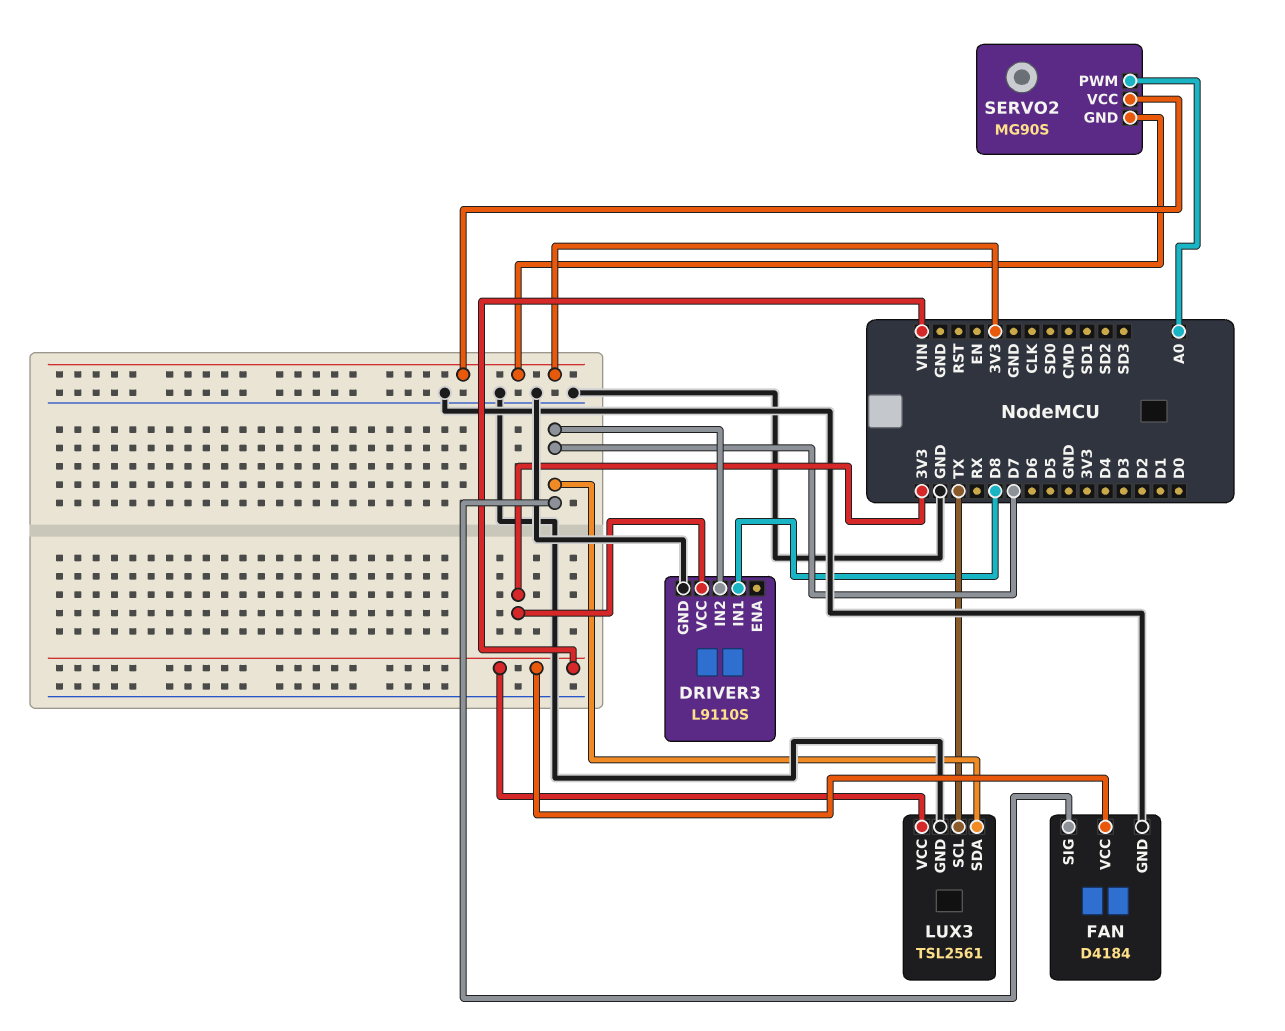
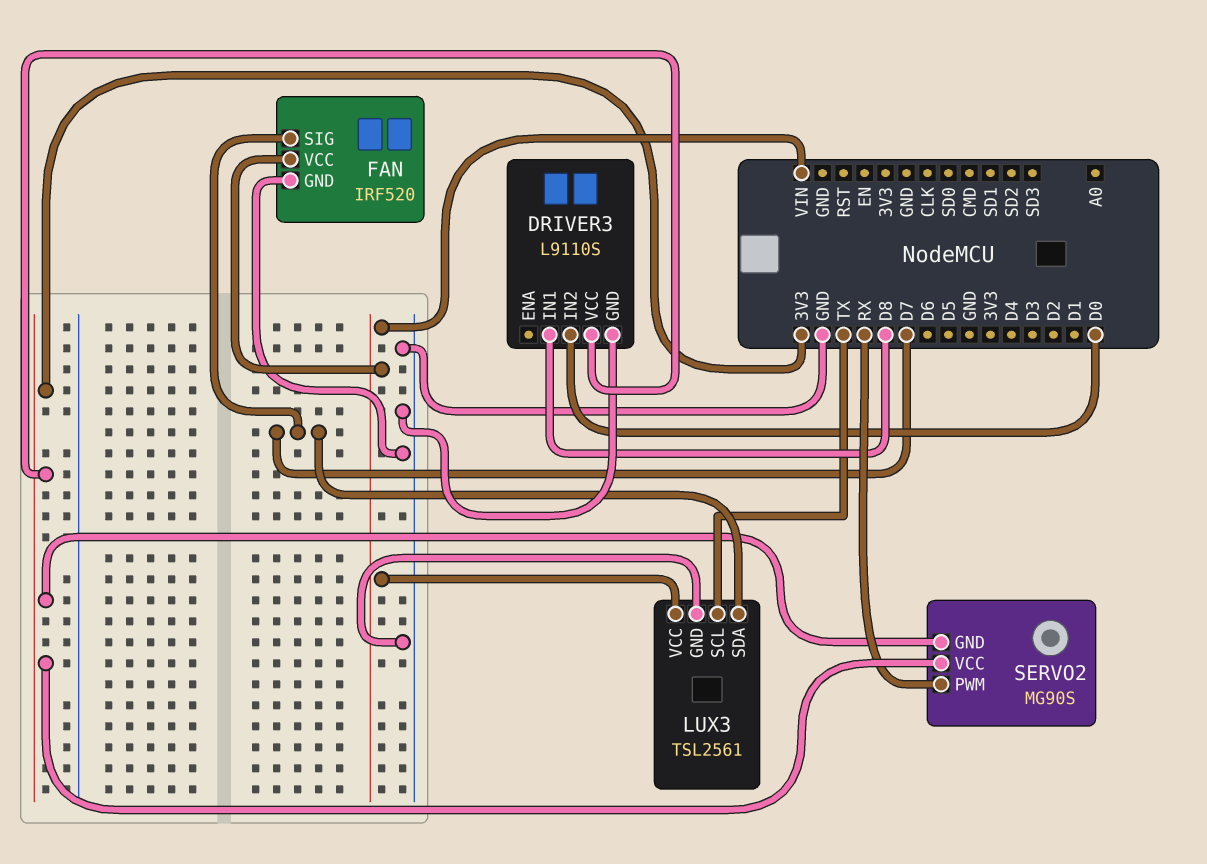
DRIVER3 pin IN2: D7 -> D0
FAN: D4184 -> IRF520
SERVO2 pin PWM: A0 -> RX

